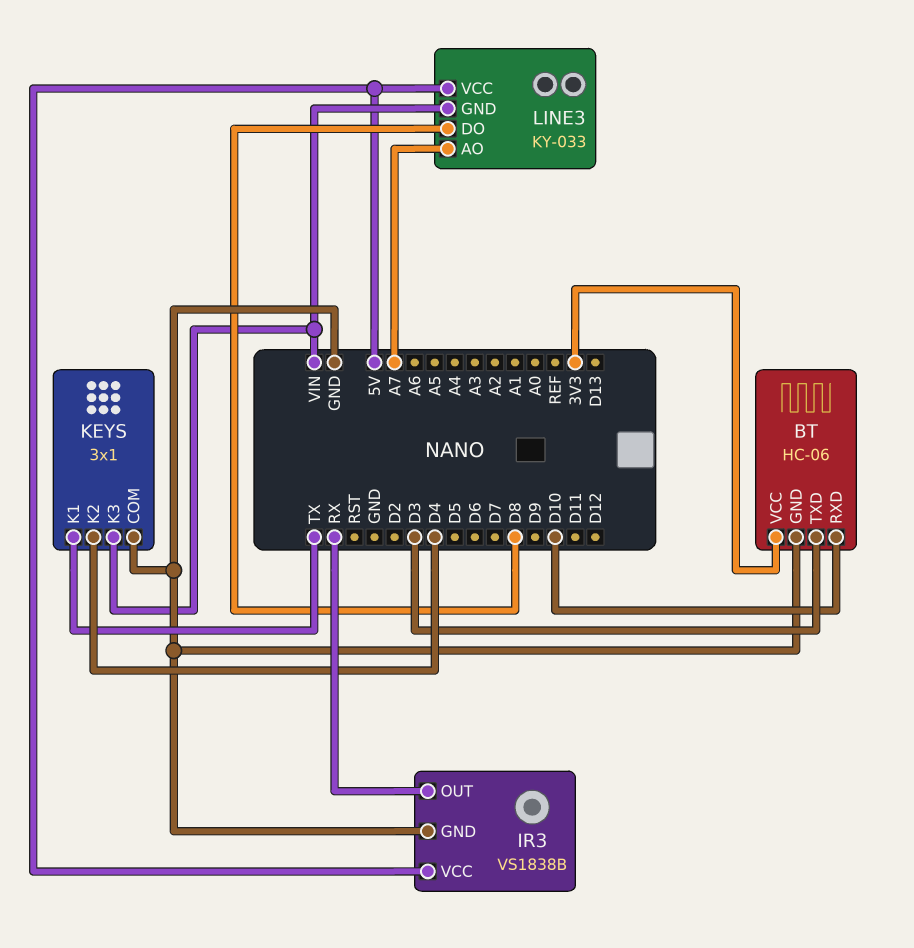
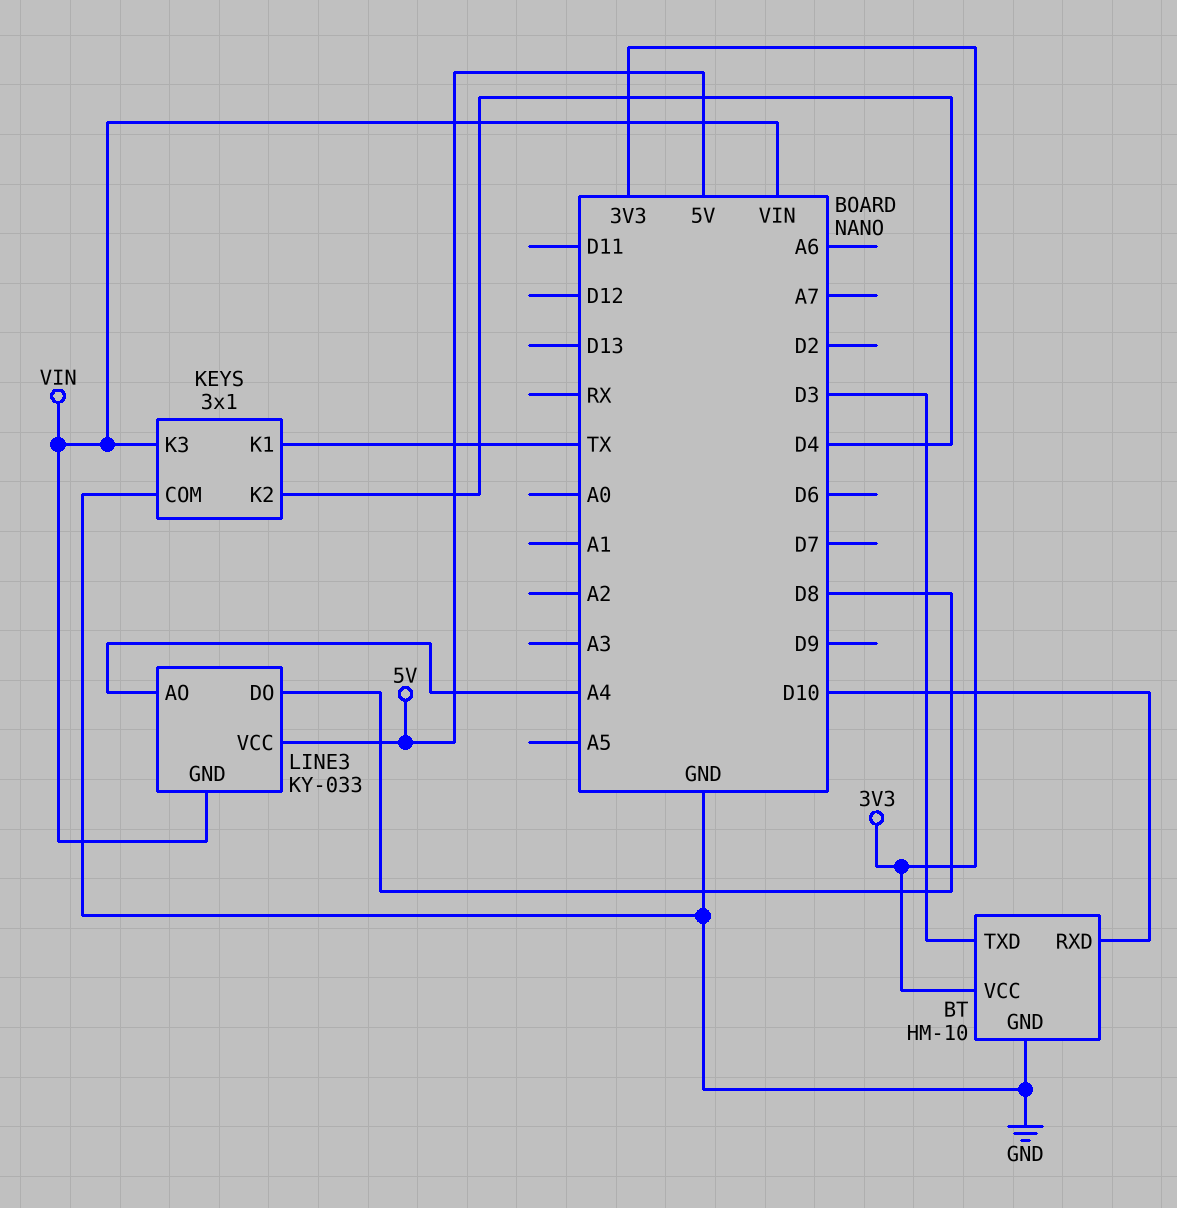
BT: HC-06 -> HM-10
IR3: VS1838B -> none
IR3 pin GND: GND -> none
IR3 pin OUT: RX -> none
IR3 pin VCC: 5V -> none
LINE3 pin AO: A7 -> A4

